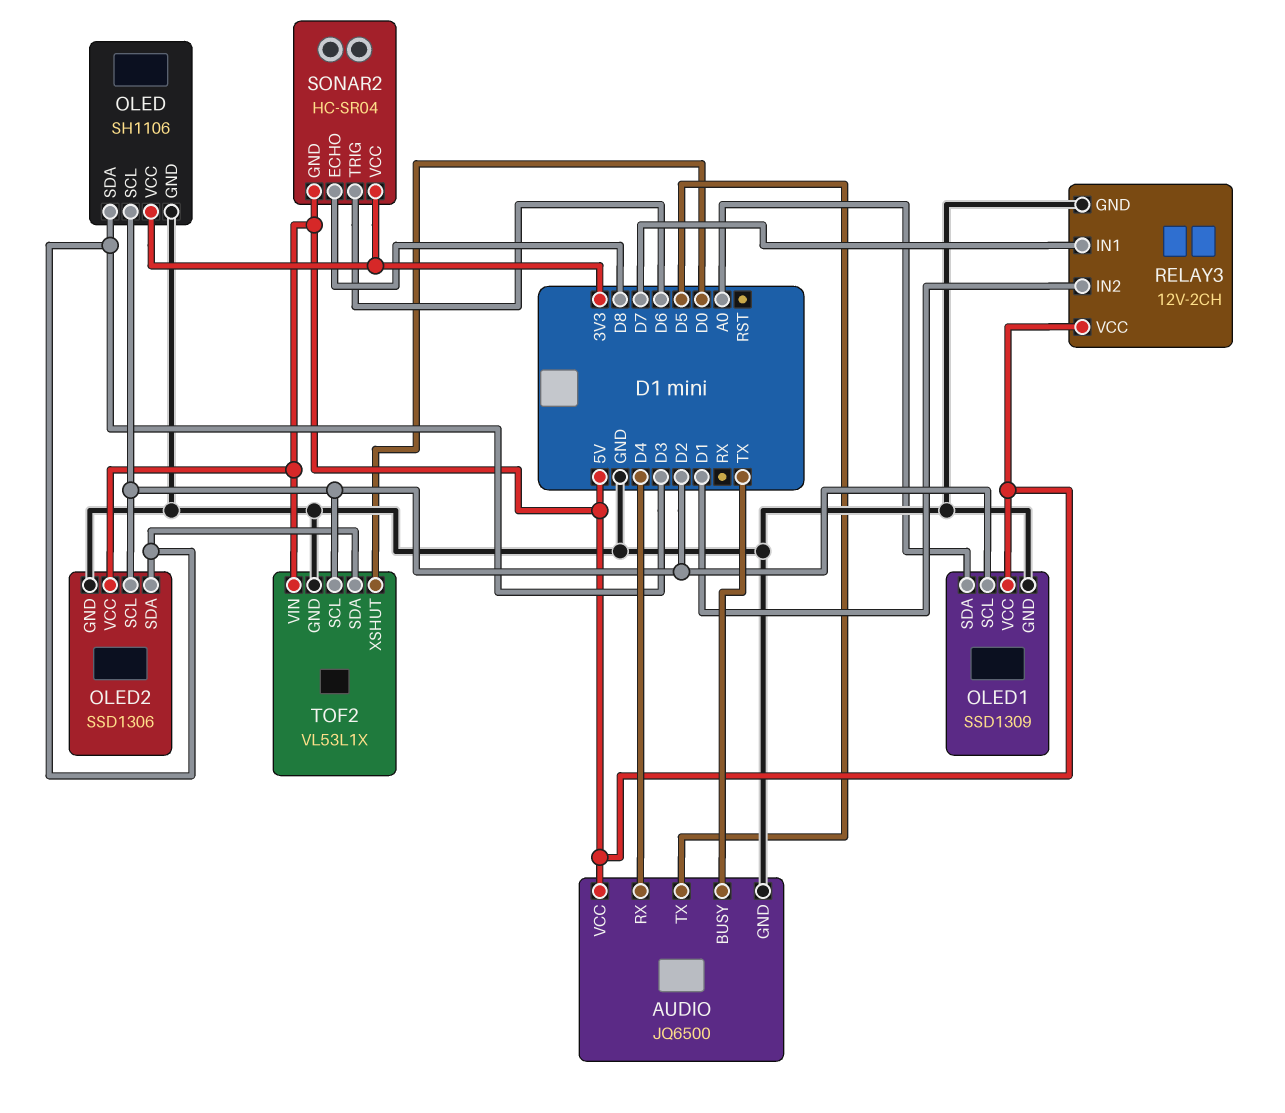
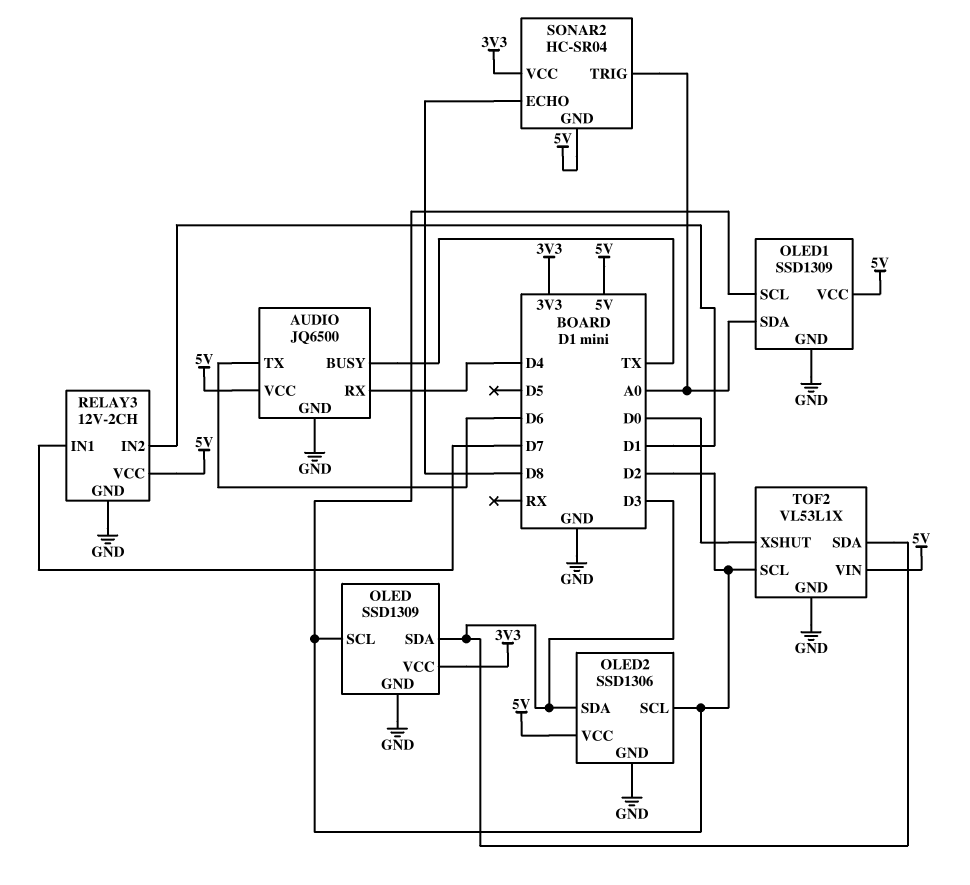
AUDIO pin TX: D5 -> D6
OLED: SH1106 -> SSD1309
SONAR2 pin TRIG: D6 -> A0

